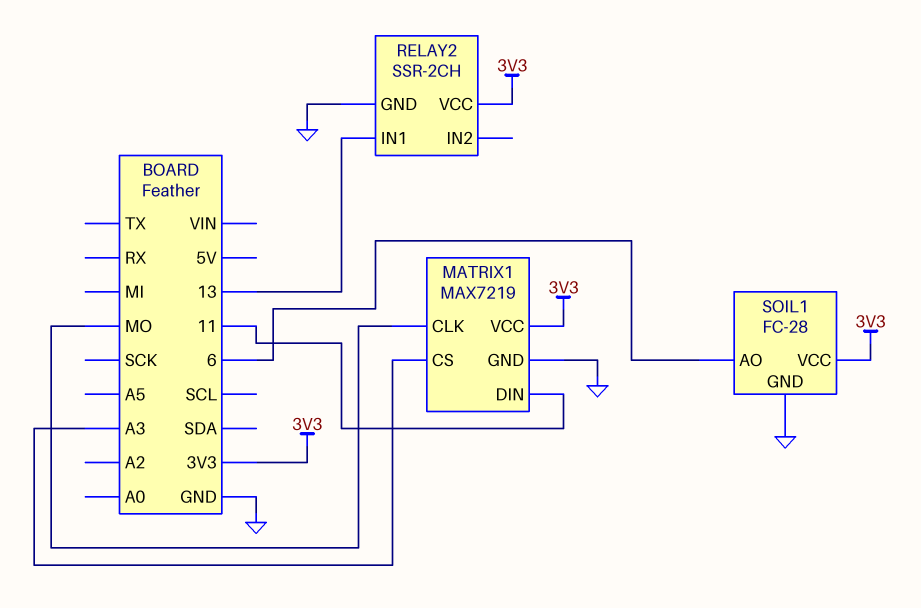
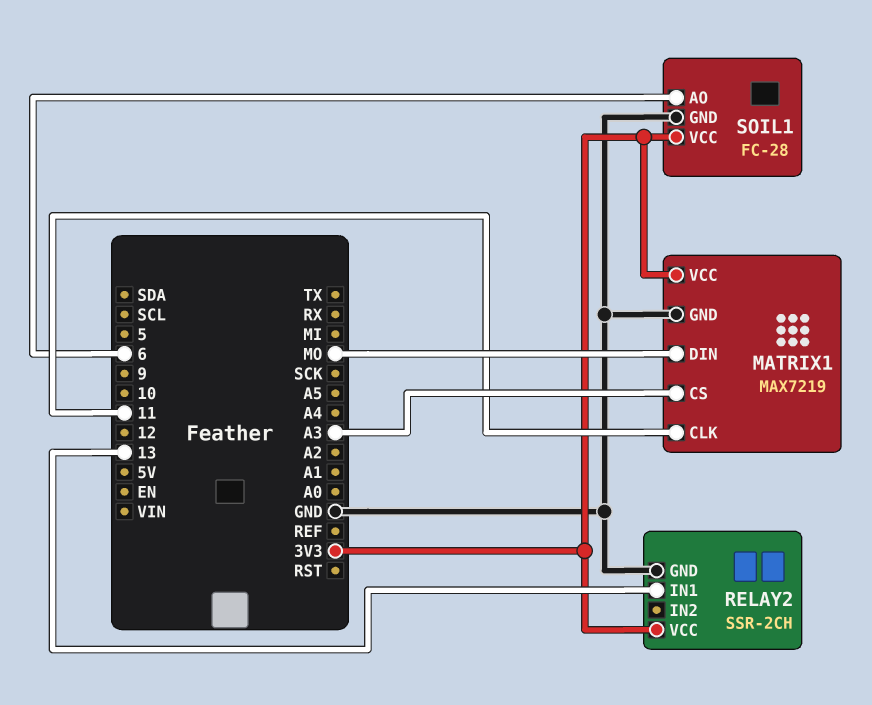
MATRIX1 pin CLK: MO -> 11
MATRIX1 pin DIN: 11 -> MO

